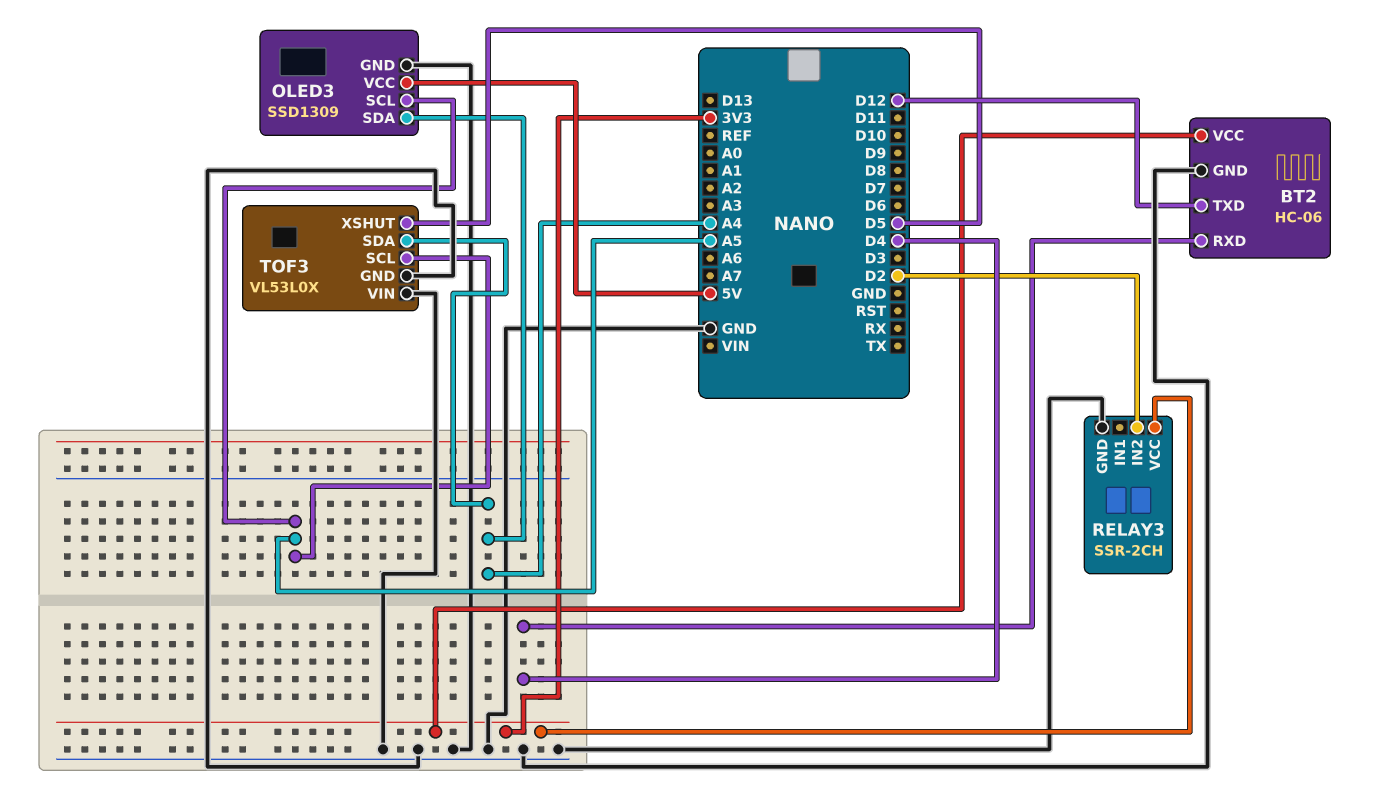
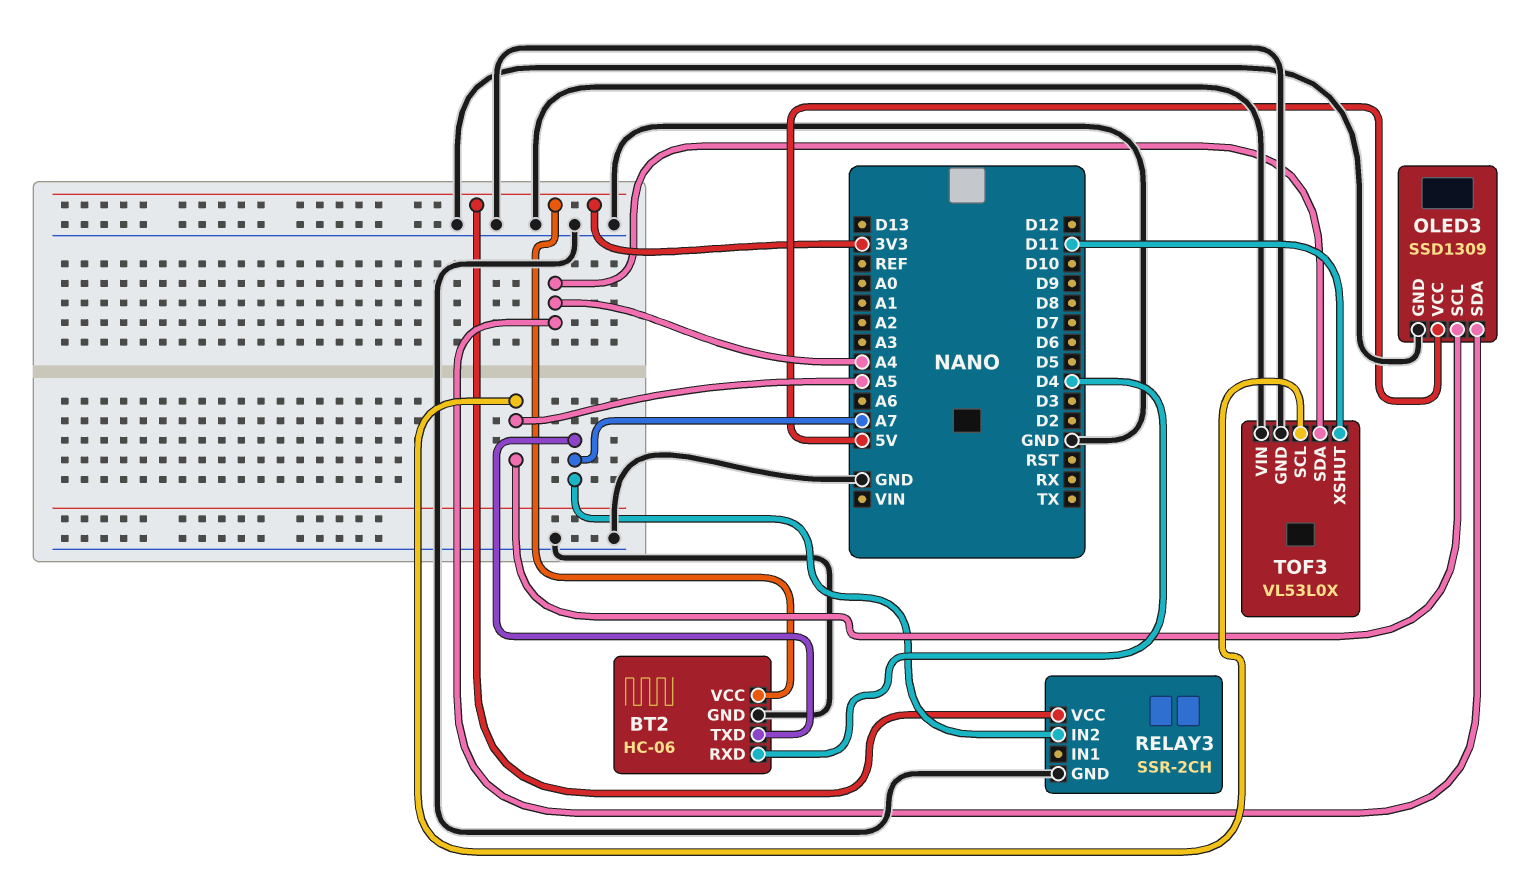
BT2 pin TXD: D12 -> A7
RELAY3 pin IN2: D2 -> A7
TOF3 pin XSHUT: D5 -> D11

